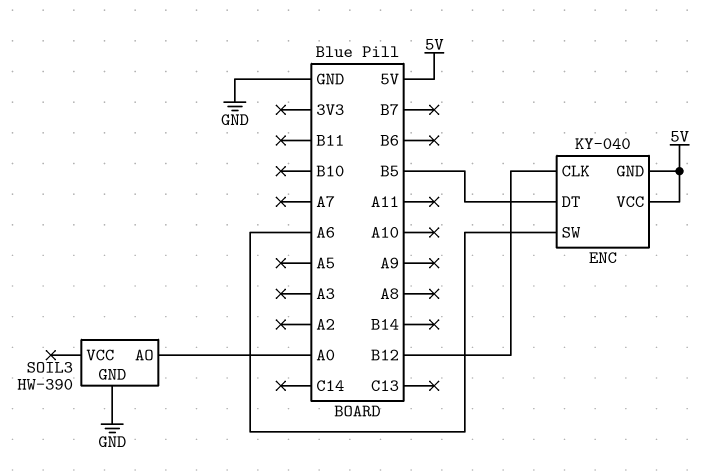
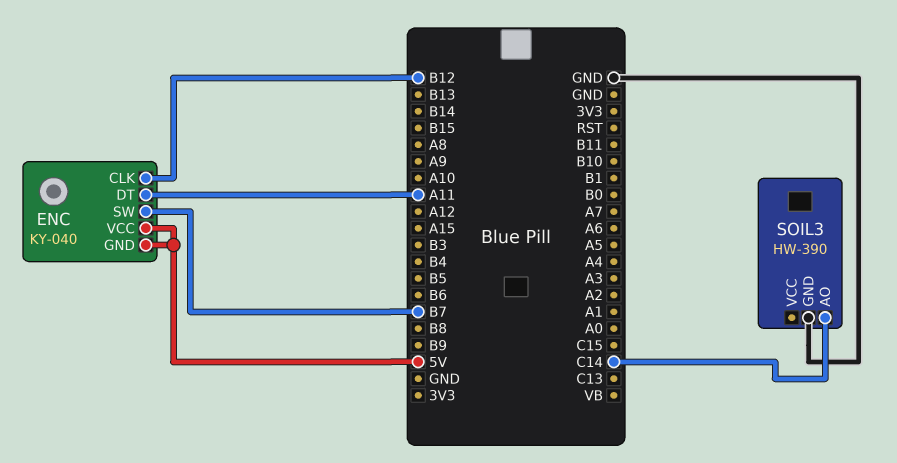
ENC pin DT: B5 -> A11
ENC pin SW: A6 -> B7
SOIL3 pin AO: A0 -> C14

